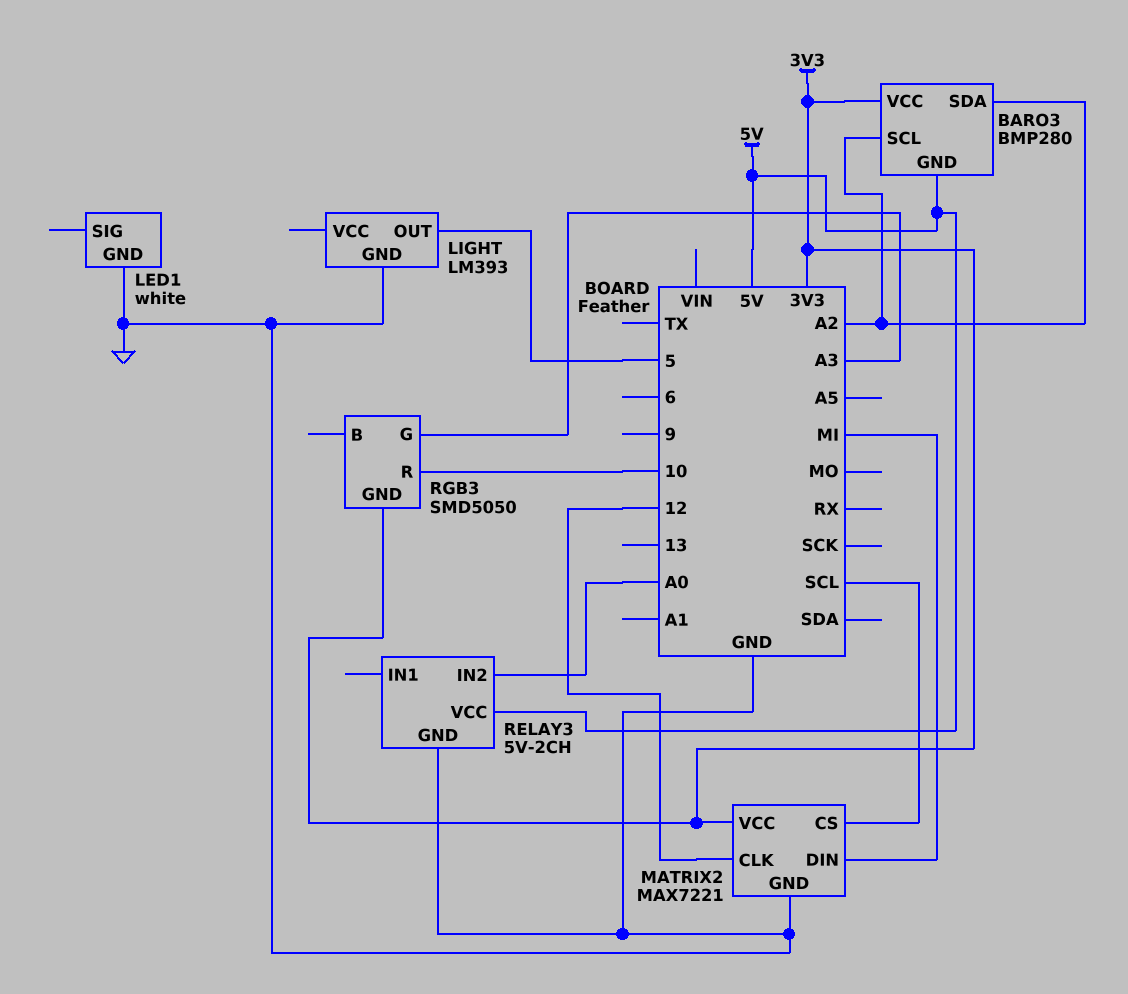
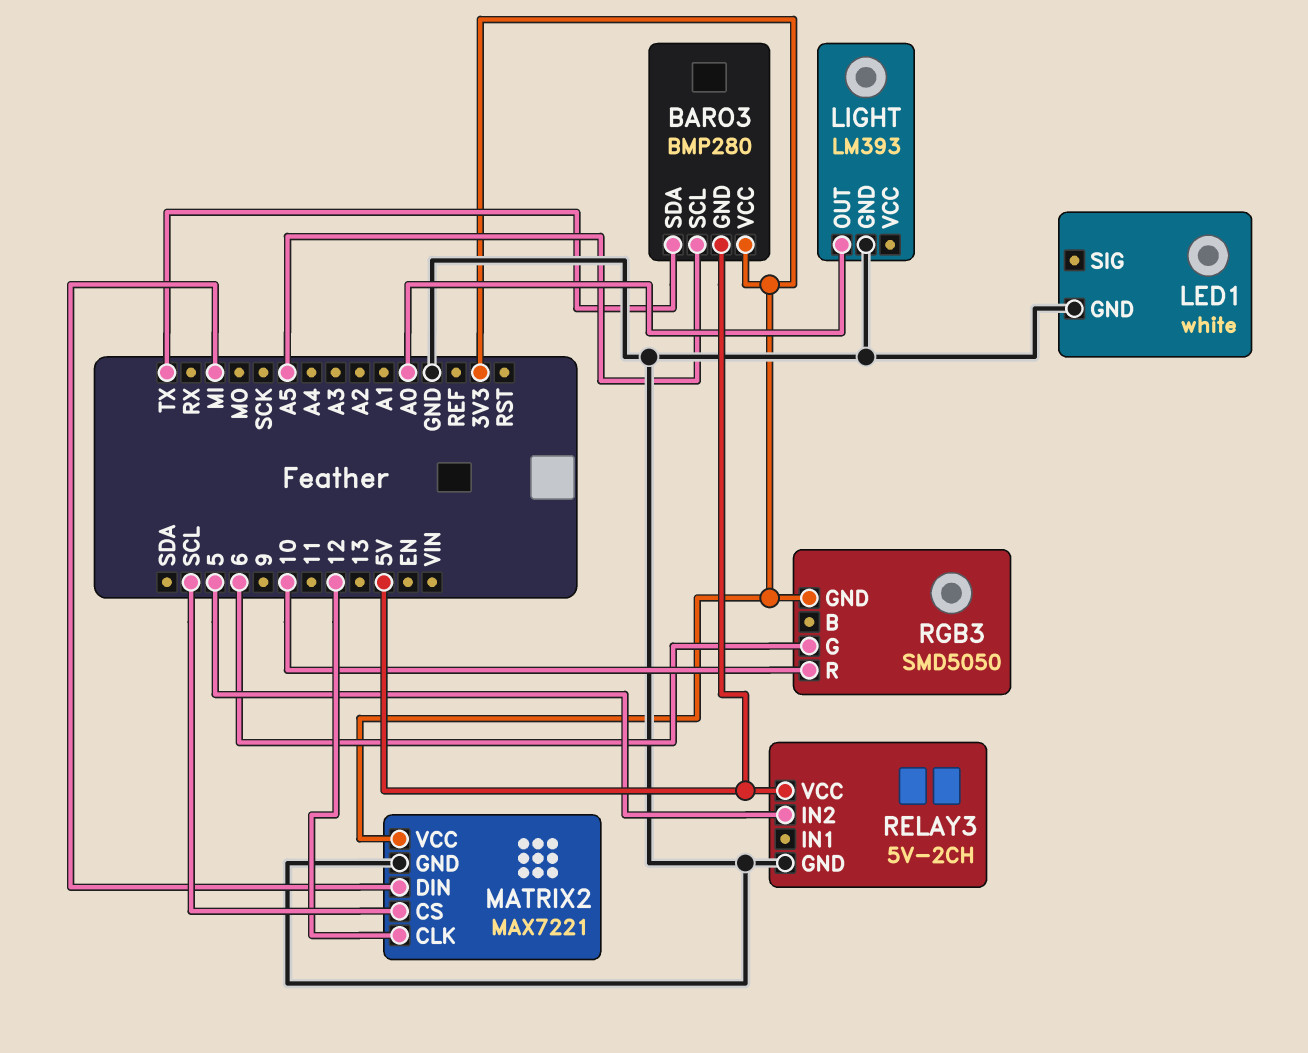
BARO3 pin SCL: A2 -> A5
BARO3 pin SDA: A2 -> TX
LIGHT pin OUT: 5 -> A0
RELAY3 pin IN2: A0 -> 5
RGB3 pin G: A3 -> 6

